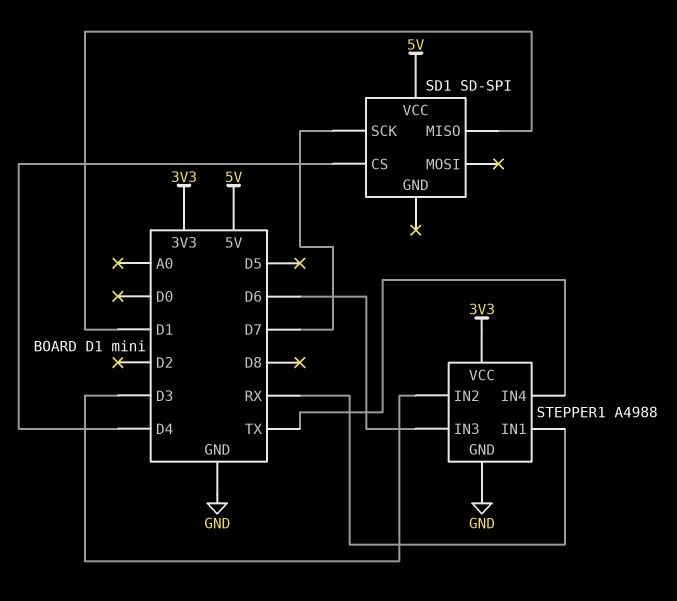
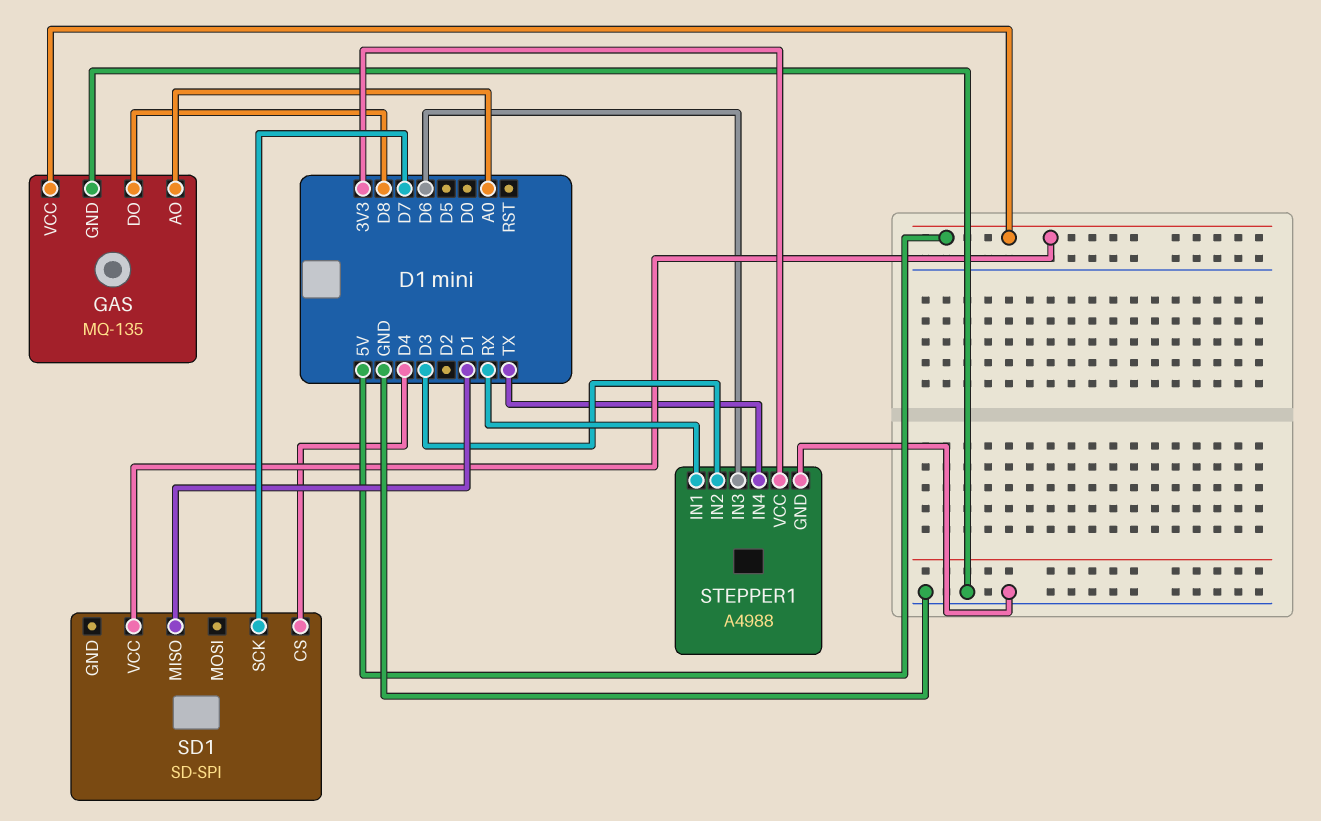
GAS: none -> MQ-135
GAS pin AO: none -> A0
GAS pin DO: none -> D8
GAS pin GND: none -> GND
GAS pin VCC: none -> 5V

